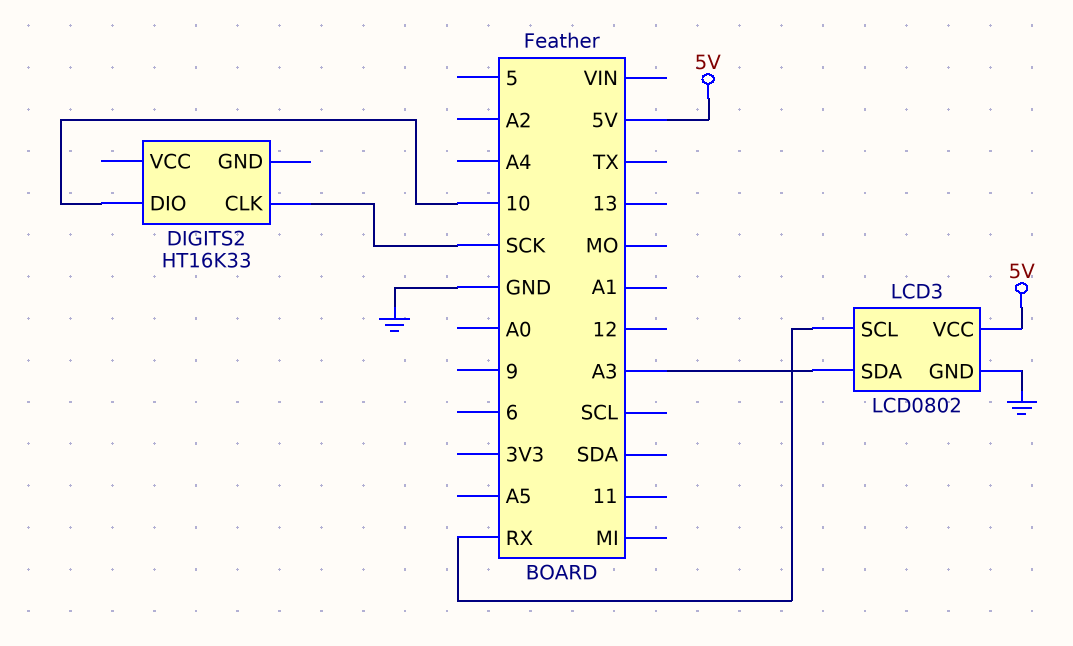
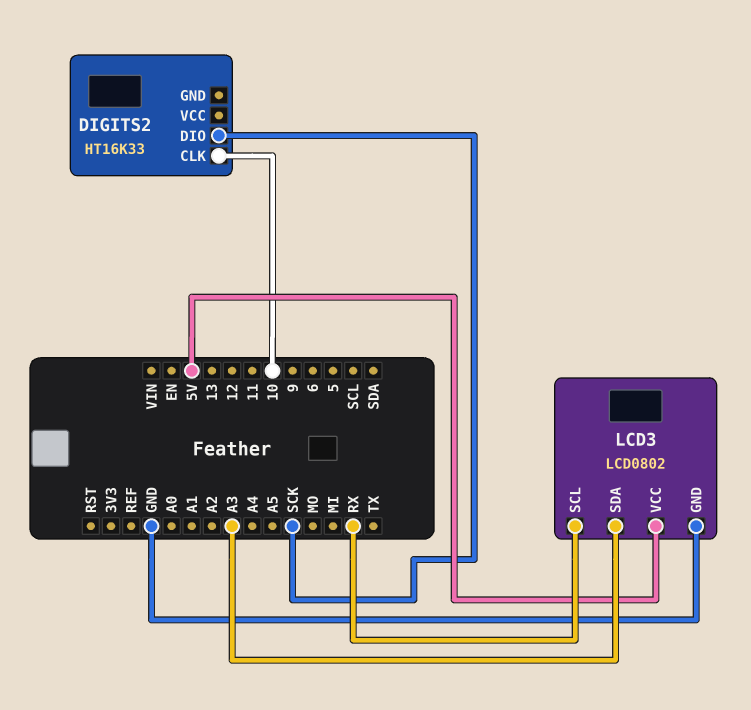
DIGITS2 pin CLK: SCK -> 10
DIGITS2 pin DIO: 10 -> SCK

